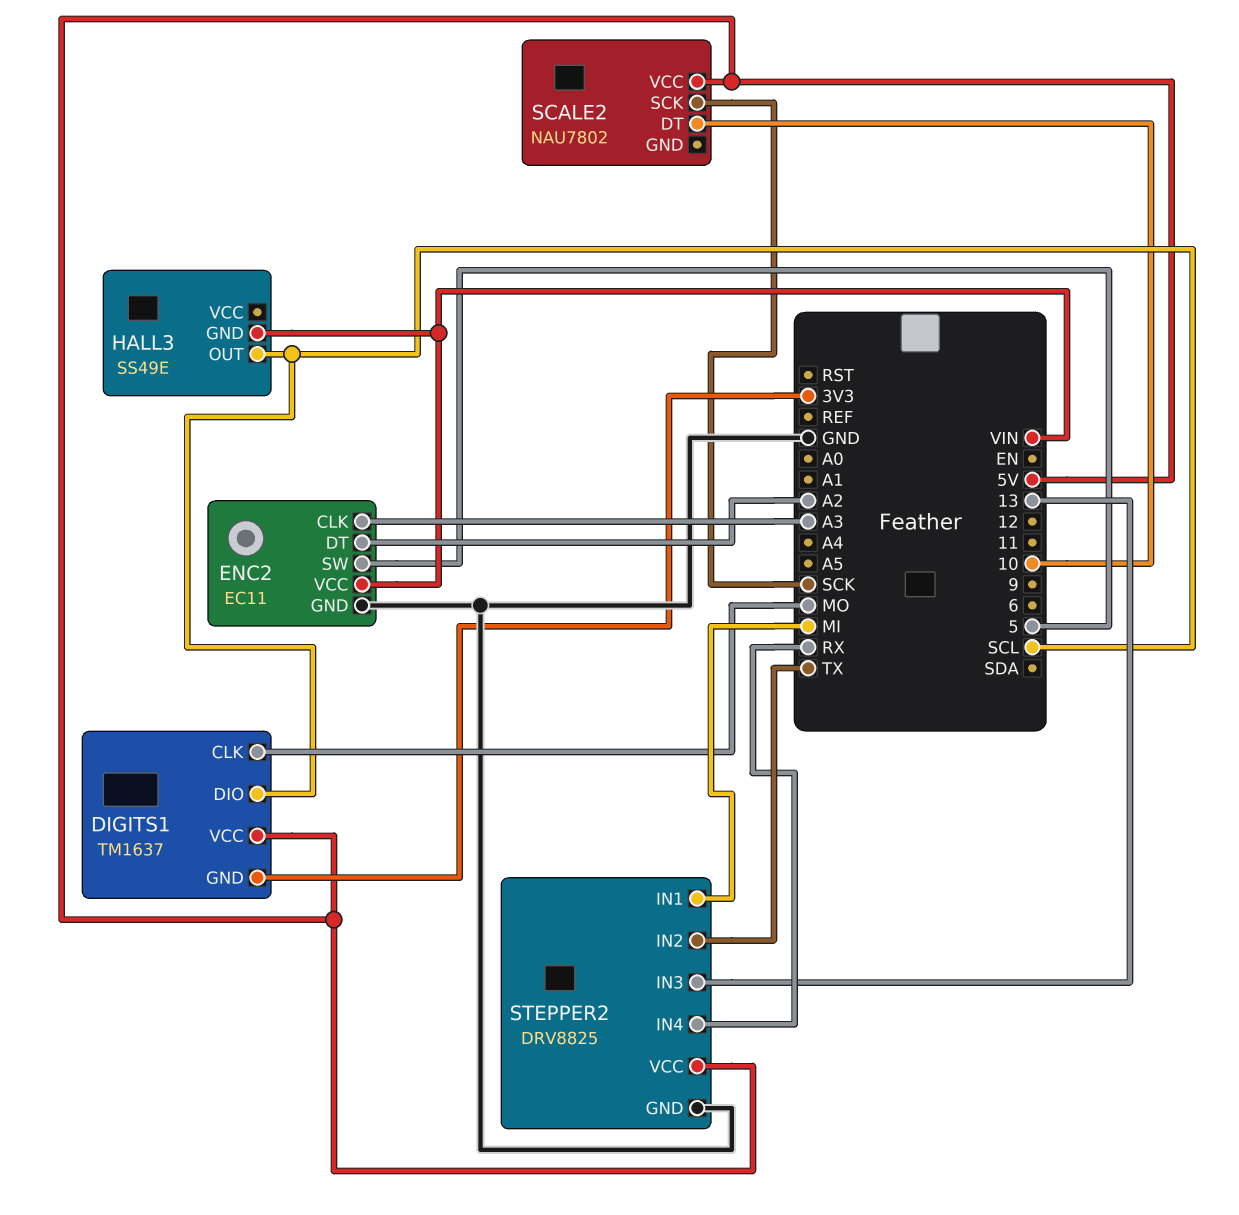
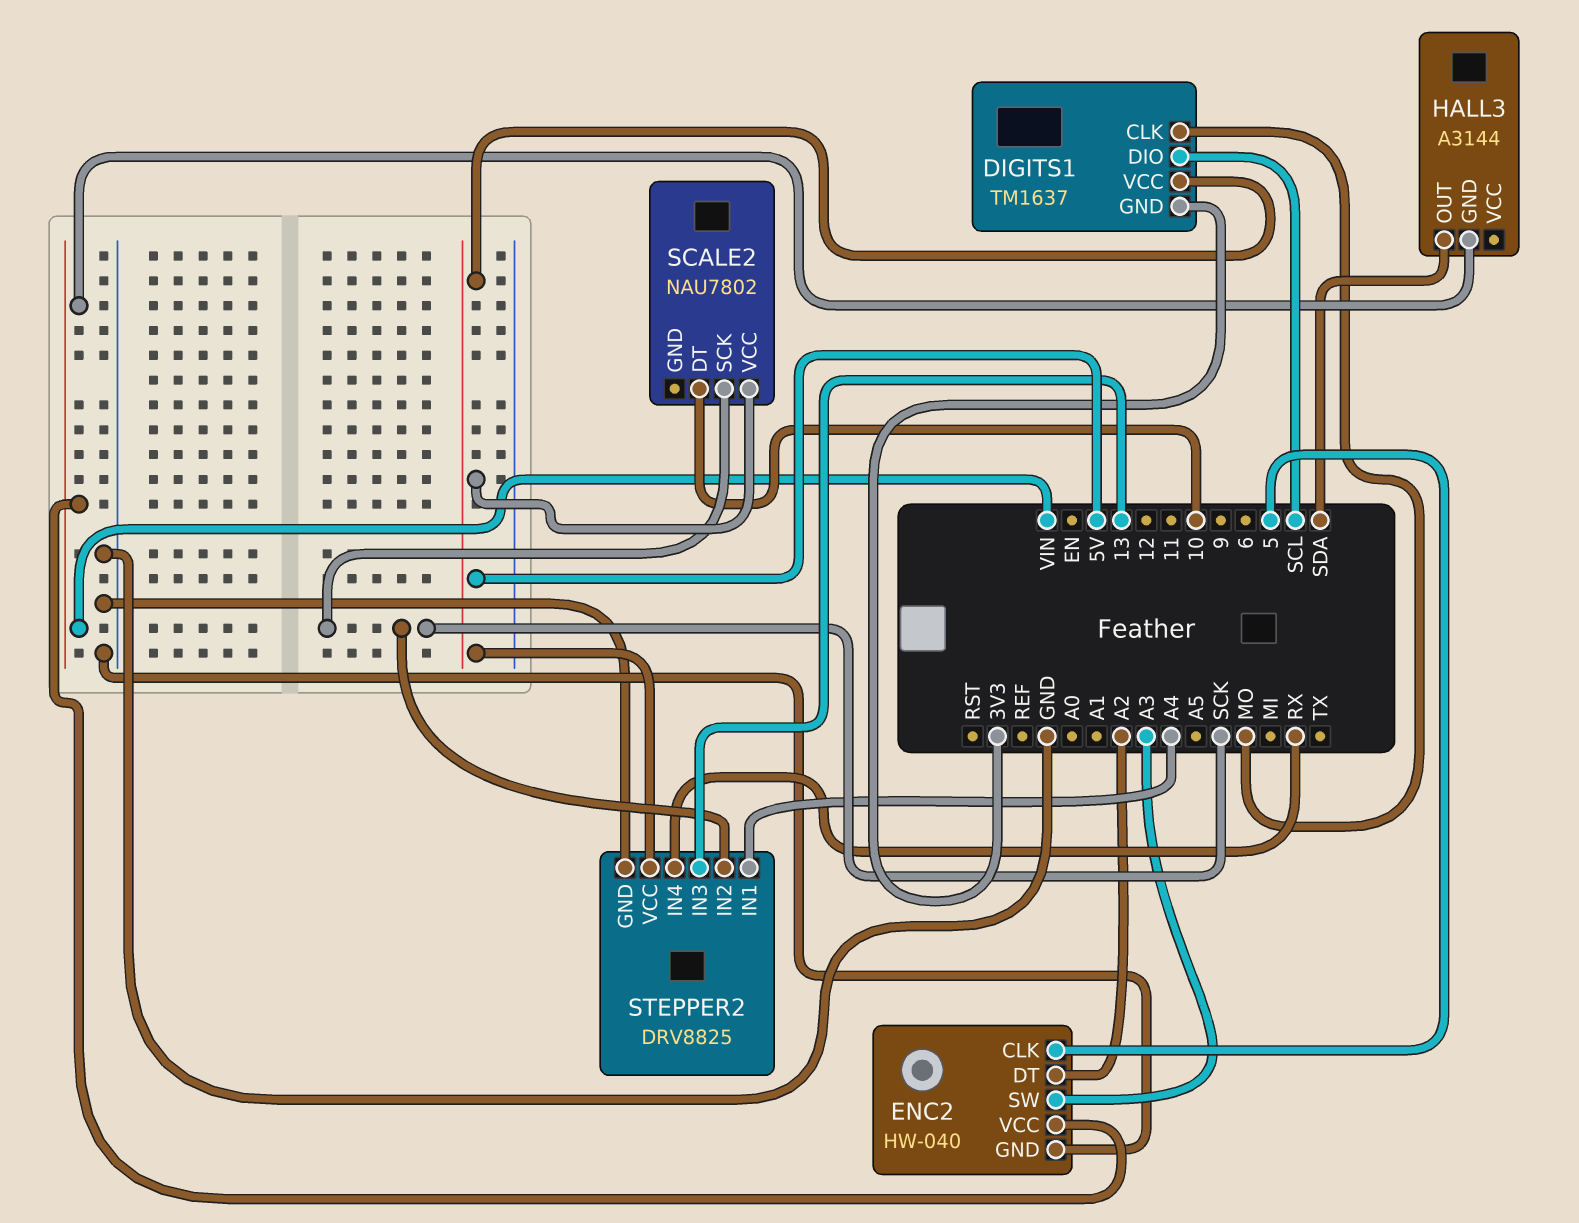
ENC2: EC11 -> HW-040
ENC2 pin CLK: A3 -> 5
ENC2 pin SW: 5 -> A3
HALL3: SS49E -> A3144
HALL3 pin OUT: SCL -> SDA
STEPPER2 pin IN1: MI -> A4
STEPPER2 pin IN2: TX -> SCK

